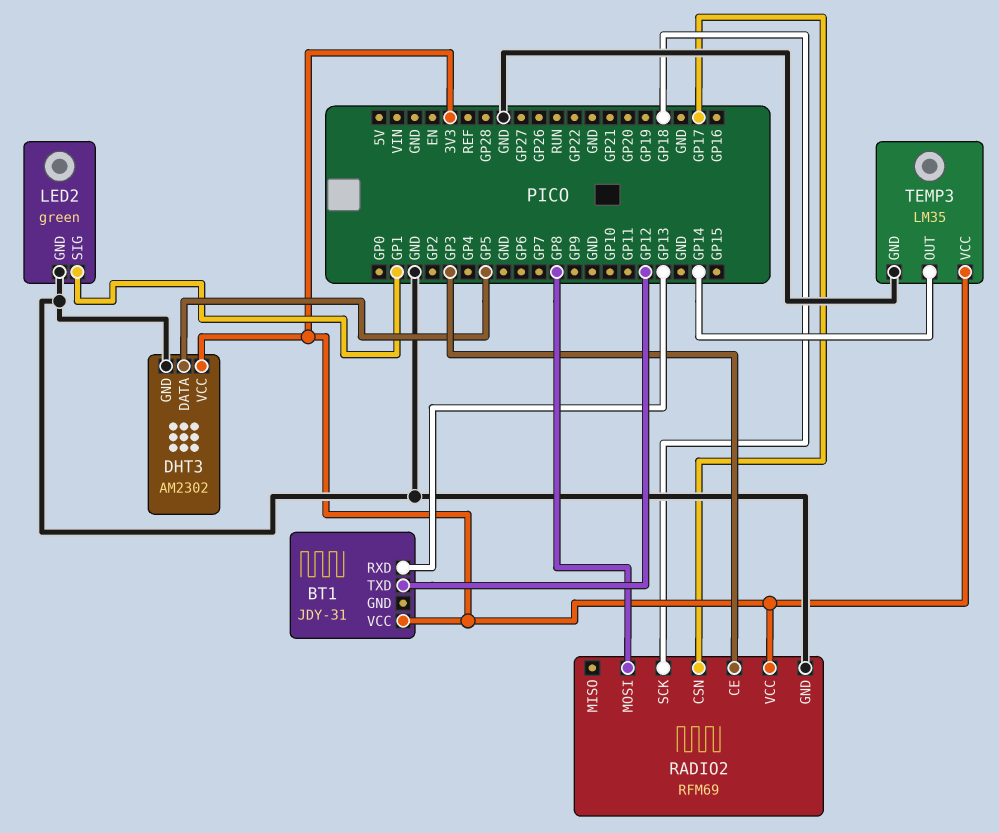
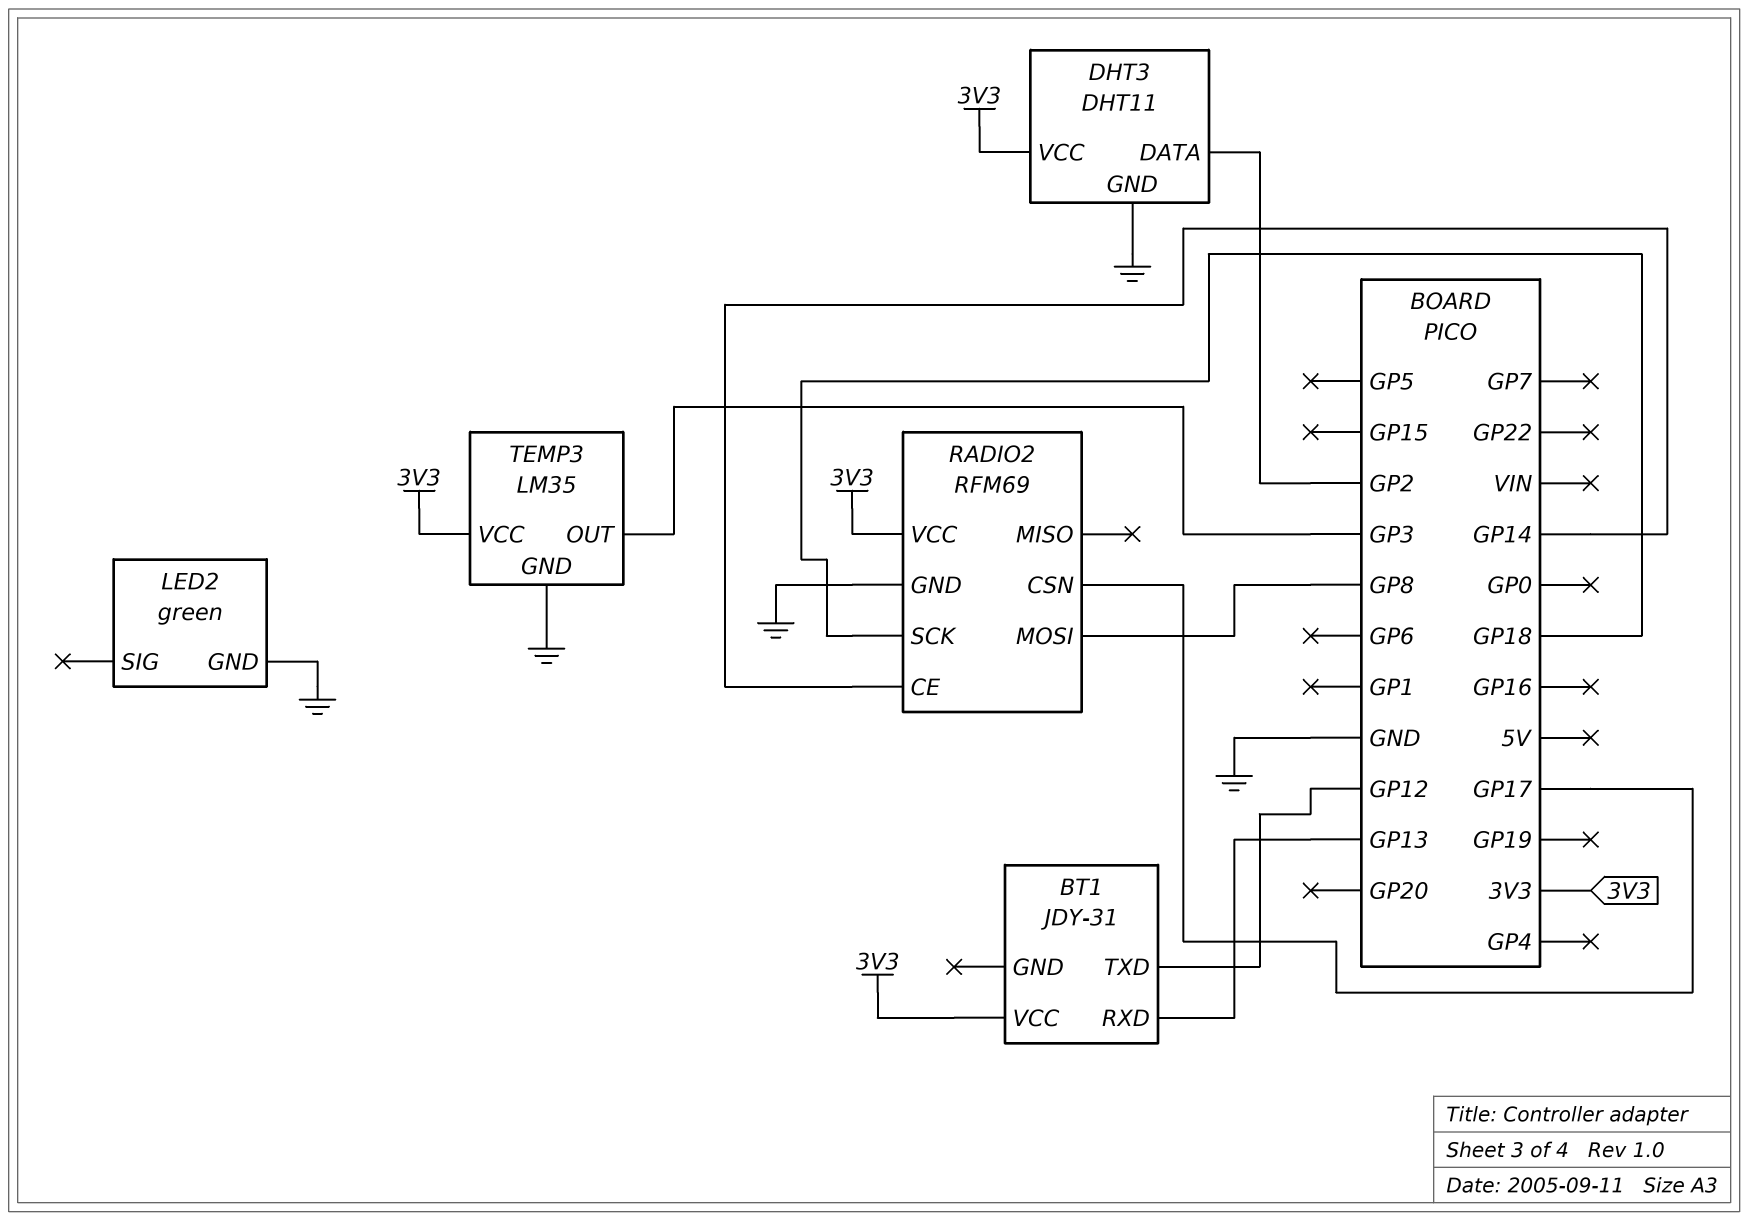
DHT3: AM2302 -> DHT11
DHT3 pin DATA: GP5 -> GP2
LED2 pin SIG: GP1 -> none
RADIO2 pin CE: GP3 -> GP14
TEMP3 pin OUT: GP14 -> GP3

